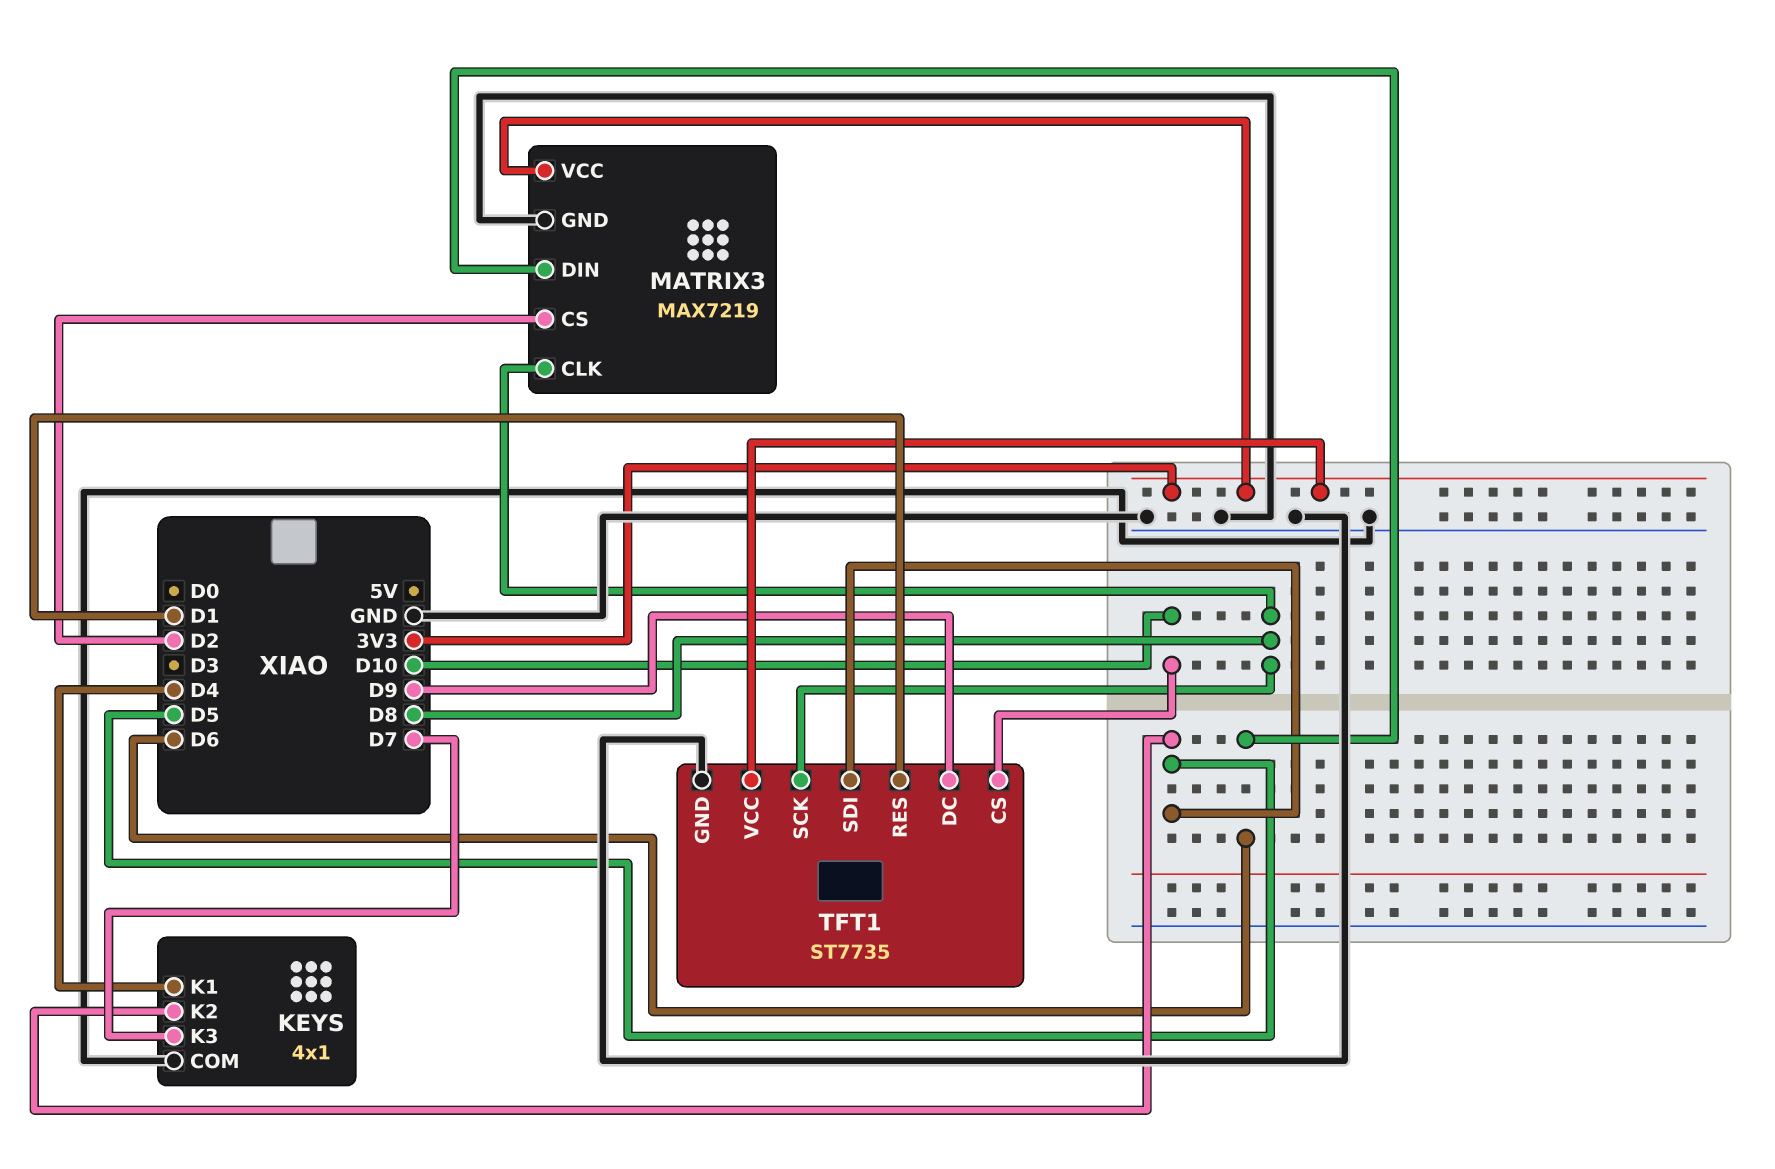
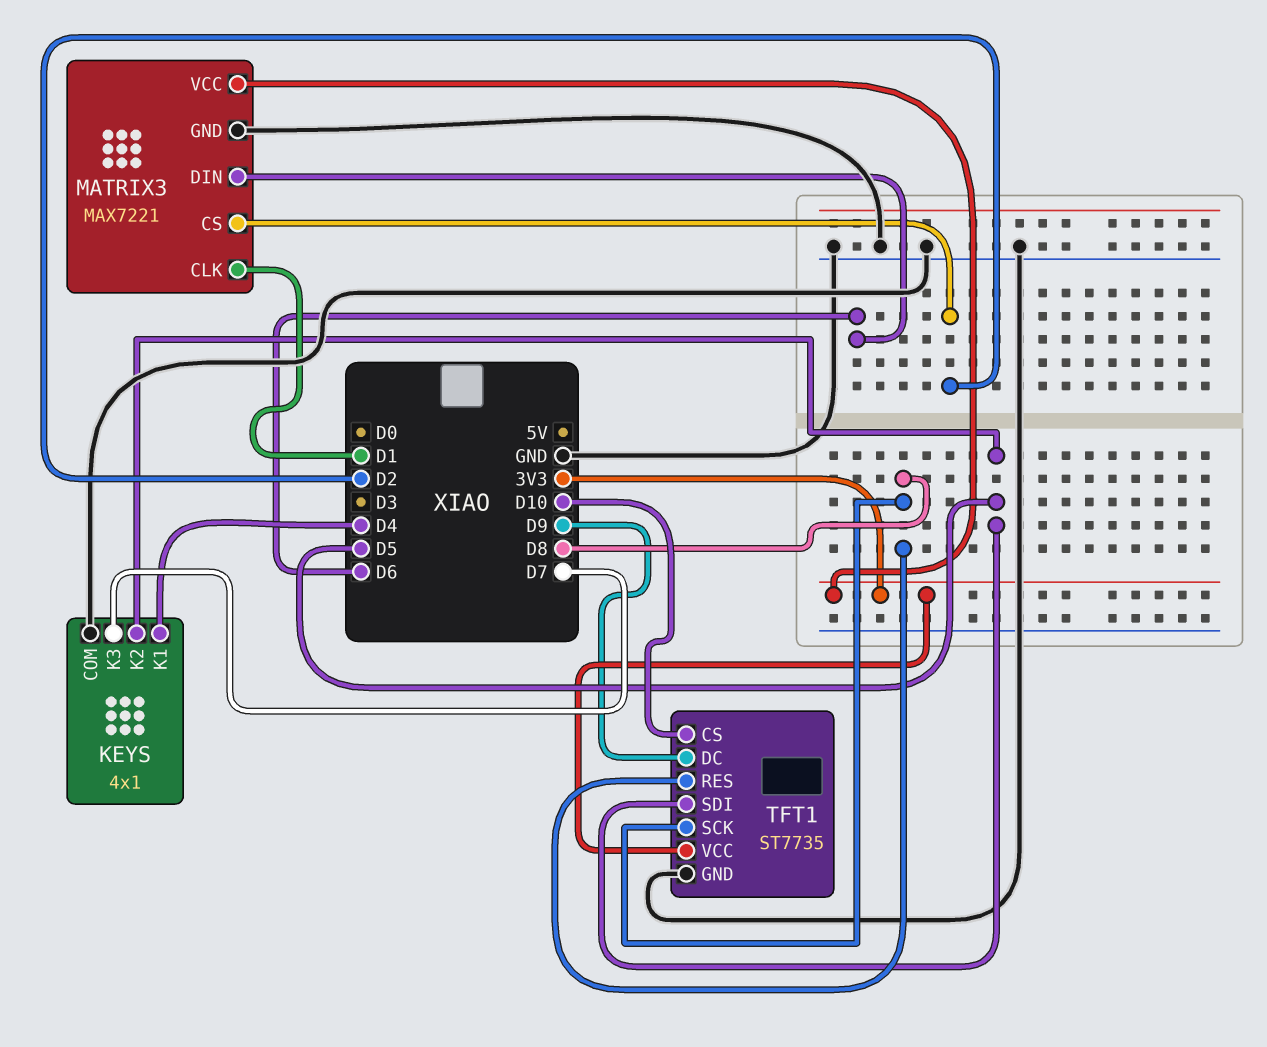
MATRIX3: MAX7219 -> MAX7221
MATRIX3 pin CLK: D8 -> D1
TFT1 pin RES: D1 -> D8

